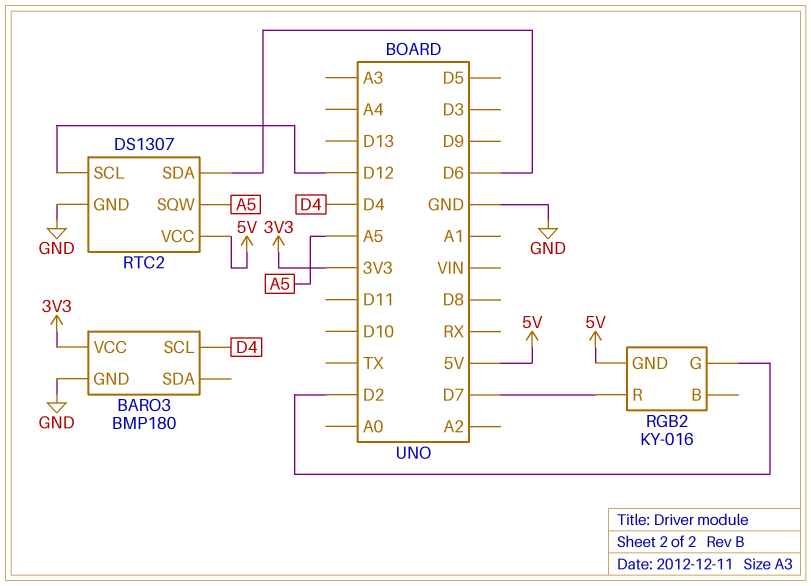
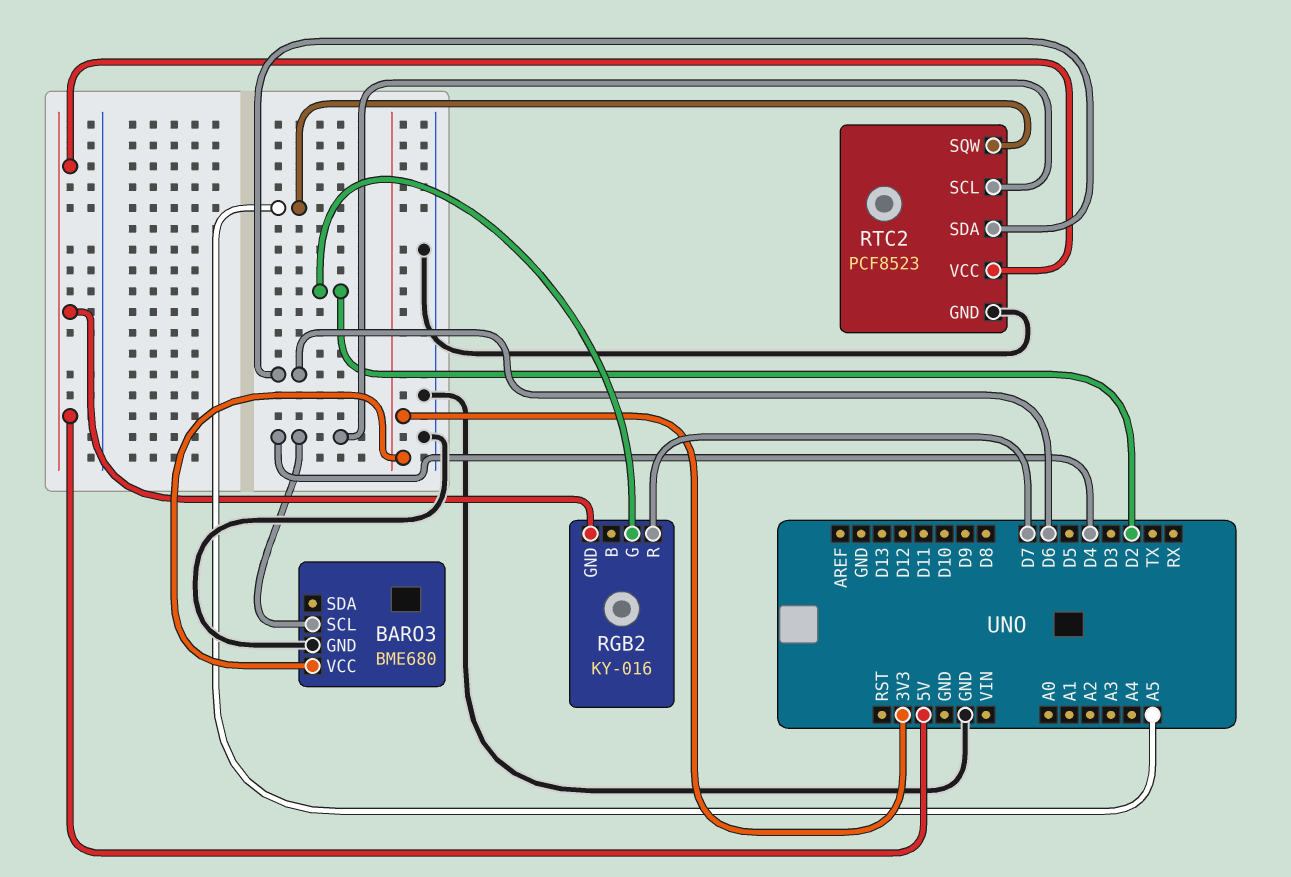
BARO3: BMP180 -> BME680
RTC2: DS1307 -> PCF8523
RTC2 pin SCL: D12 -> D4

